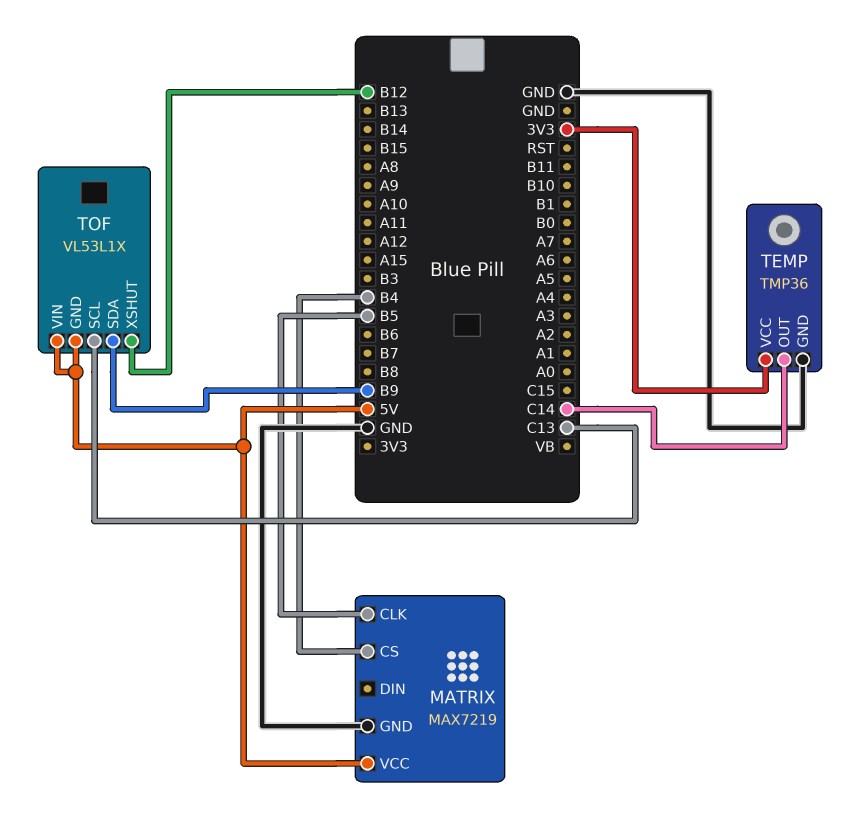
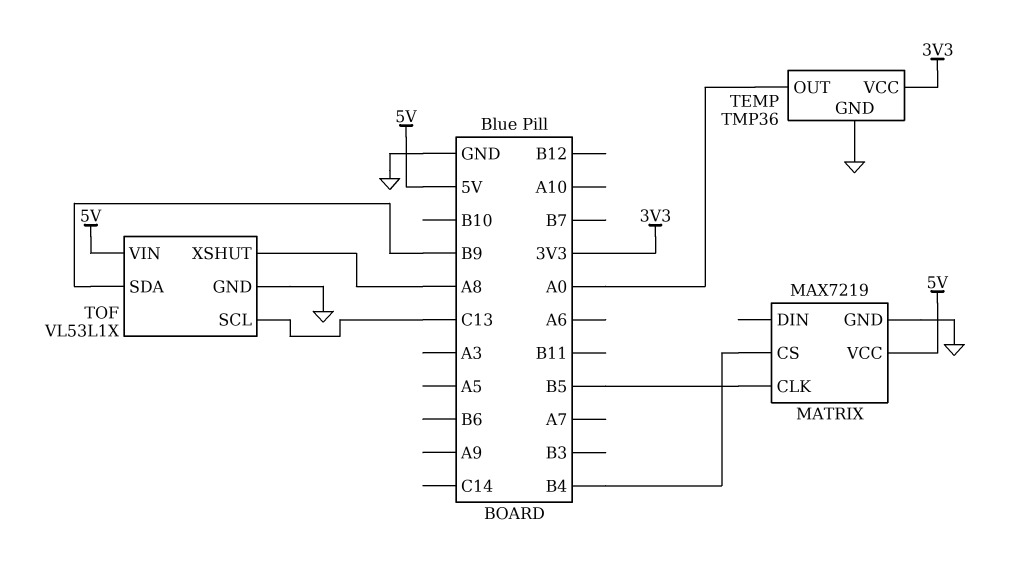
TEMP pin OUT: C14 -> A0
TOF pin GND: 5V -> GND
TOF pin XSHUT: B12 -> A8

